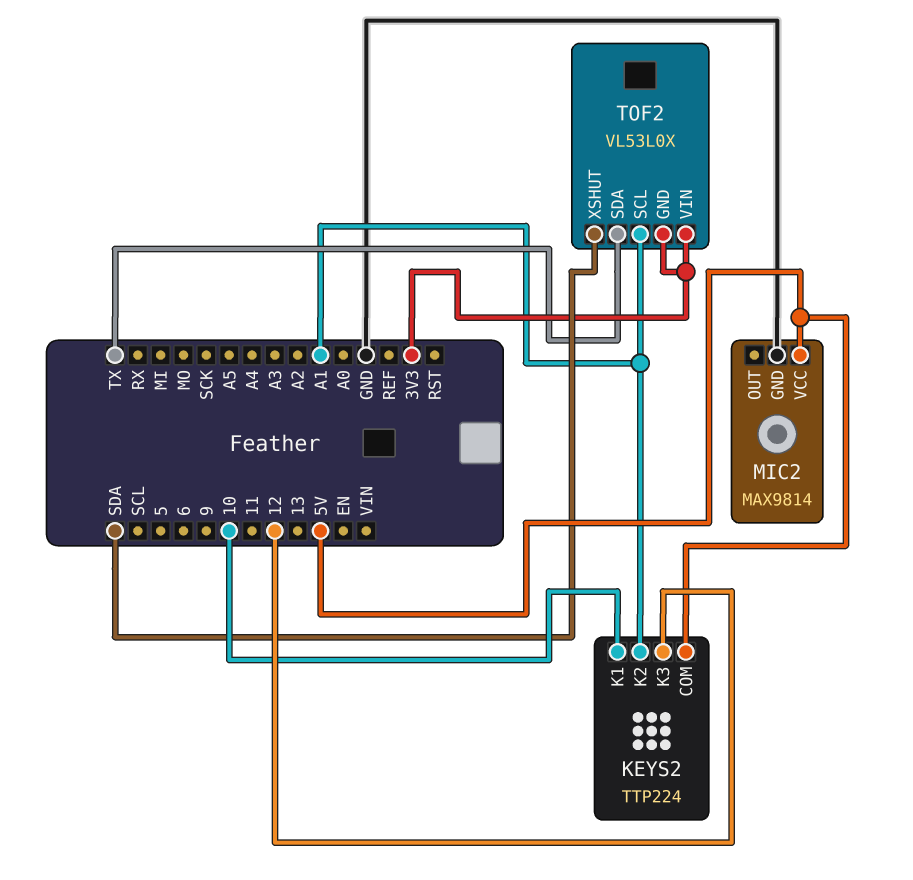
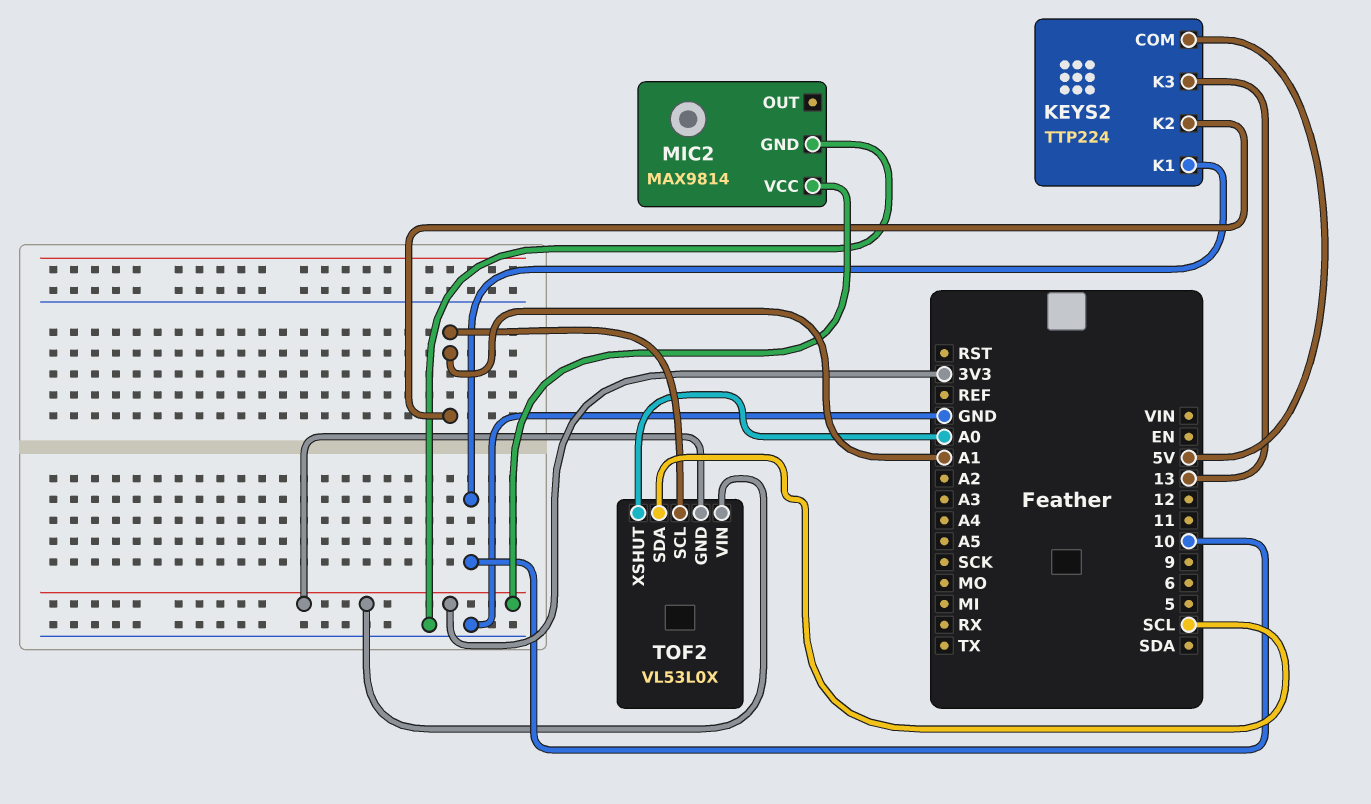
KEYS2 pin K3: 12 -> 13
MIC2 pin VCC: 5V -> 3V3
TOF2 pin SDA: TX -> SCL
TOF2 pin XSHUT: SDA -> A0

